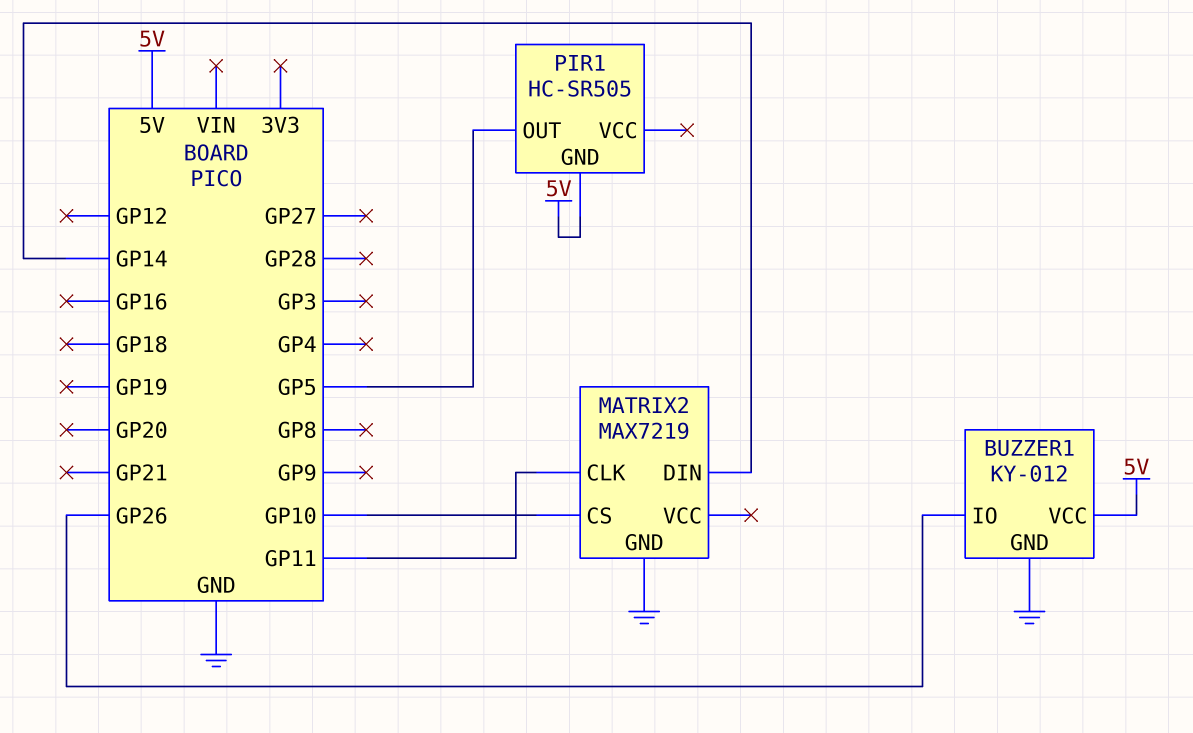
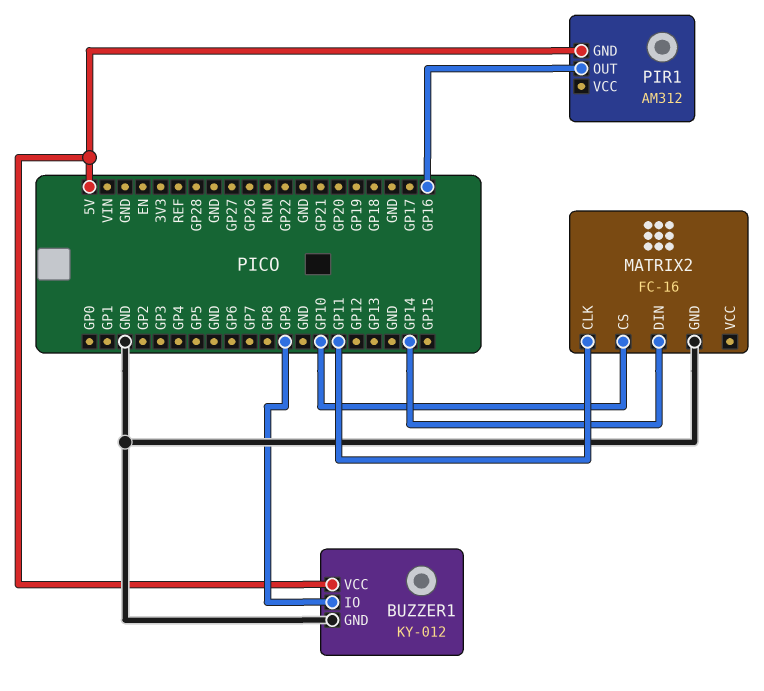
BUZZER1 pin IO: GP26 -> GP9
MATRIX2: MAX7219 -> FC-16
PIR1: HC-SR505 -> AM312
PIR1 pin OUT: GP5 -> GP16

